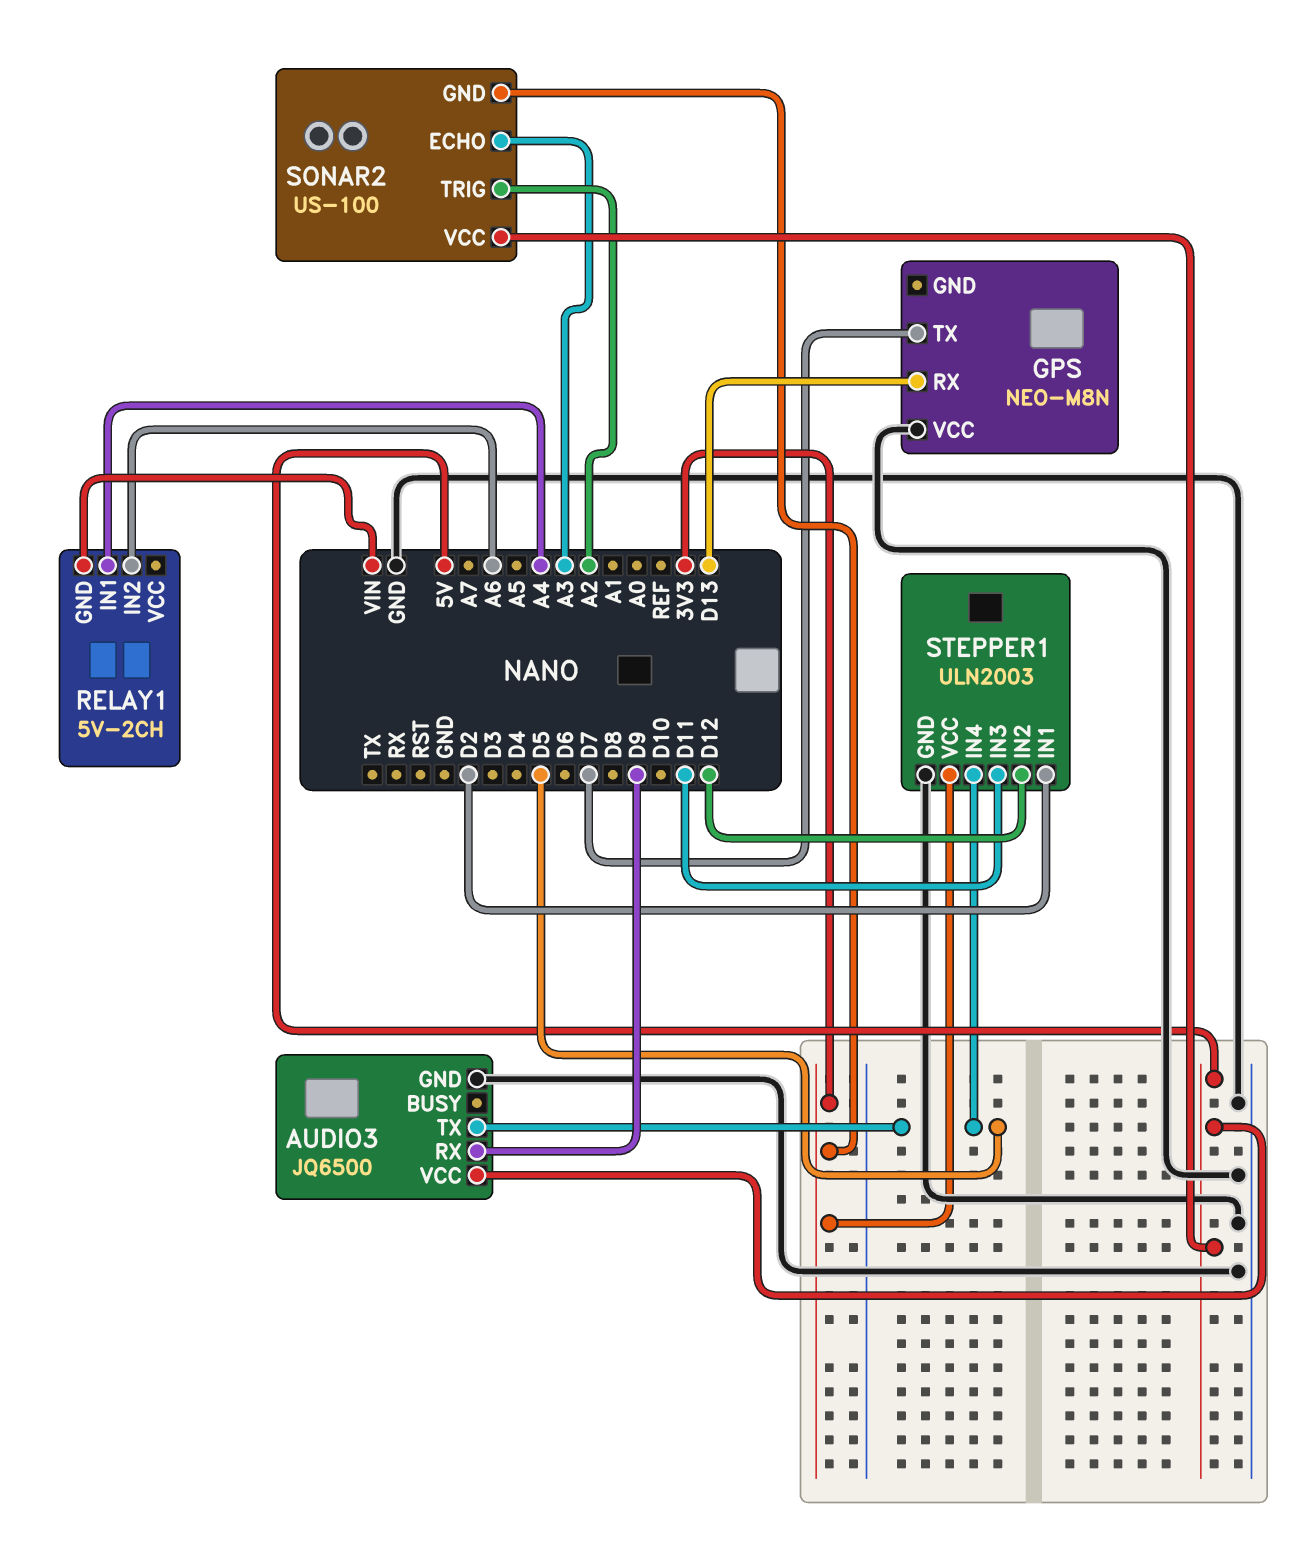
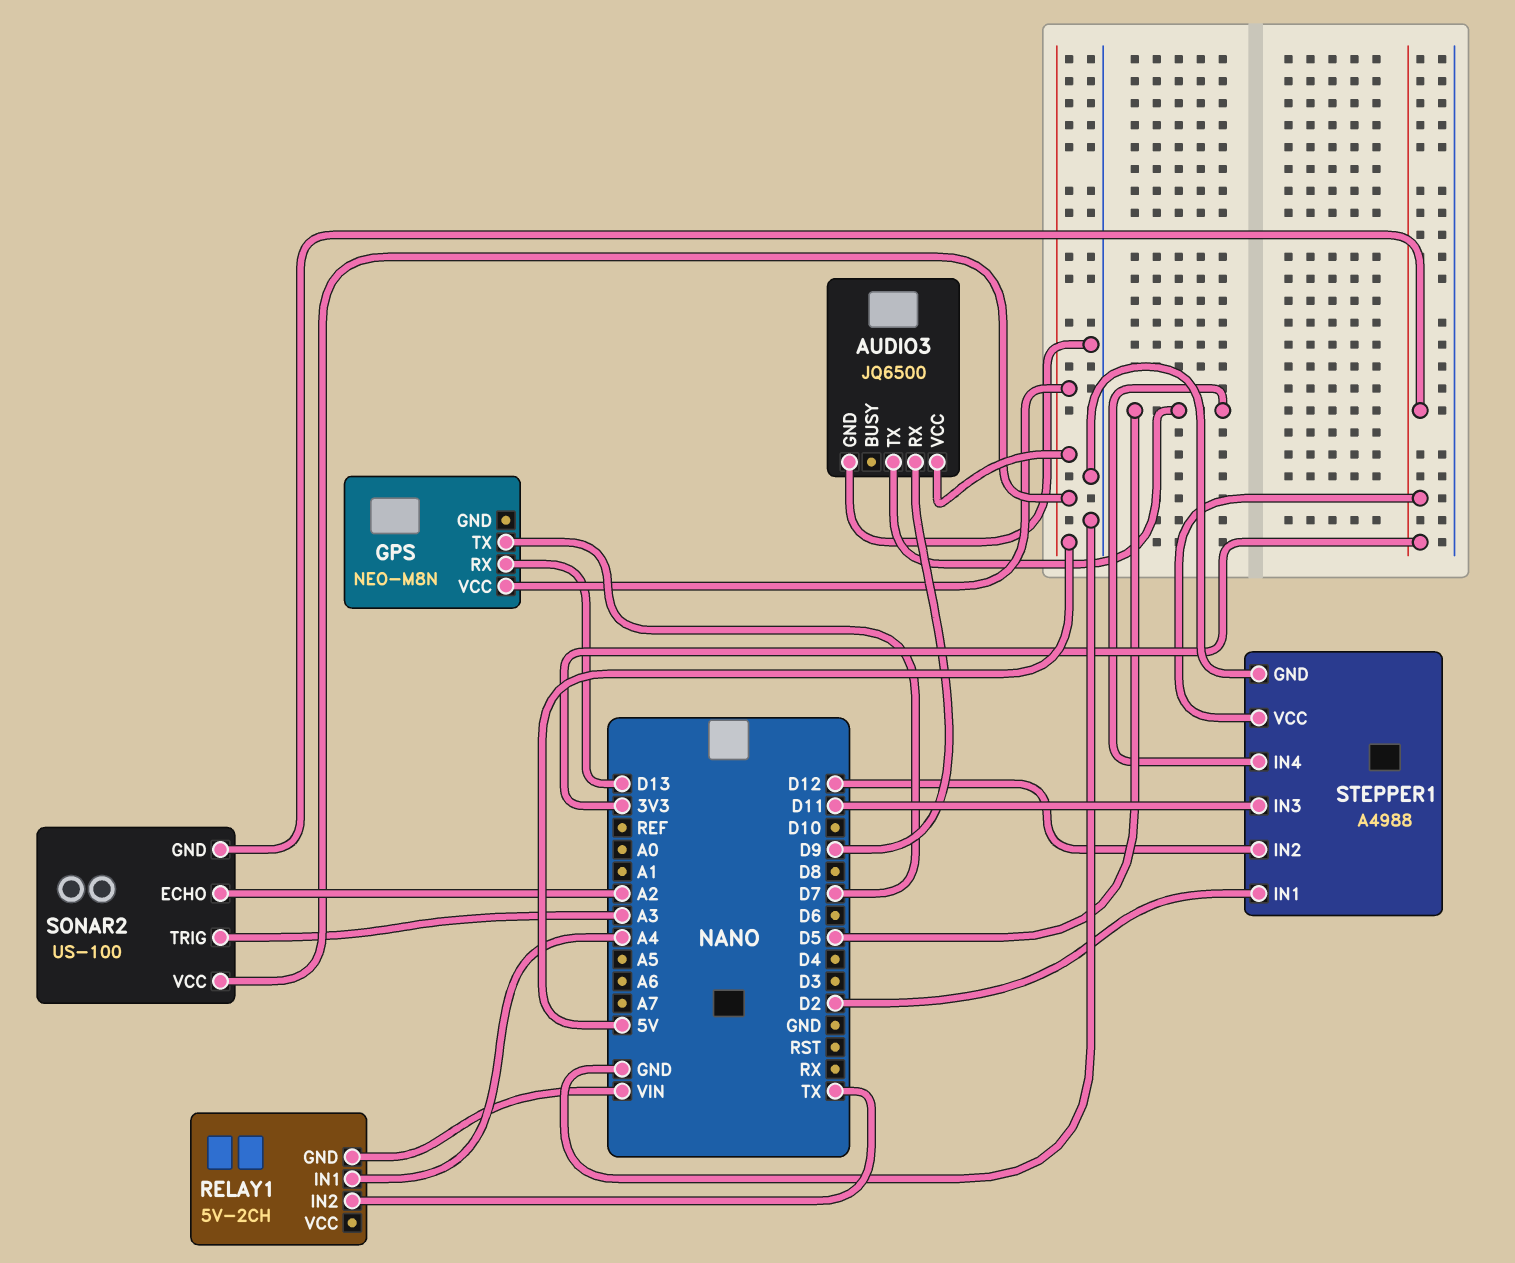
GPS pin VCC: GND -> 5V
RELAY1 pin IN2: A6 -> TX
SONAR2 pin ECHO: A3 -> A2
SONAR2 pin TRIG: A2 -> A3
STEPPER1: ULN2003 -> A4988

